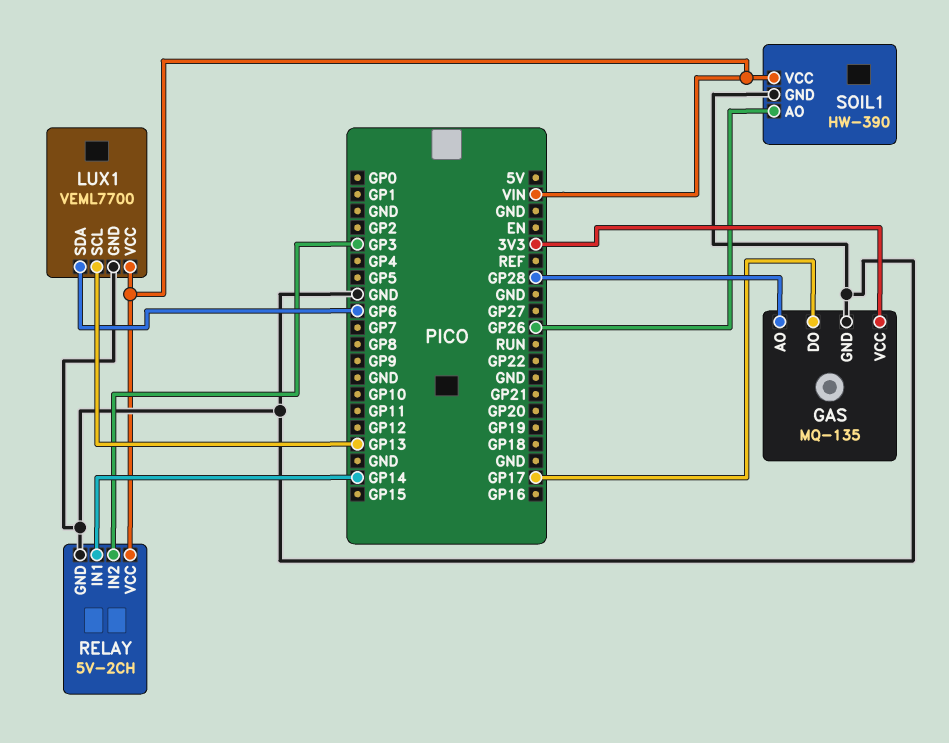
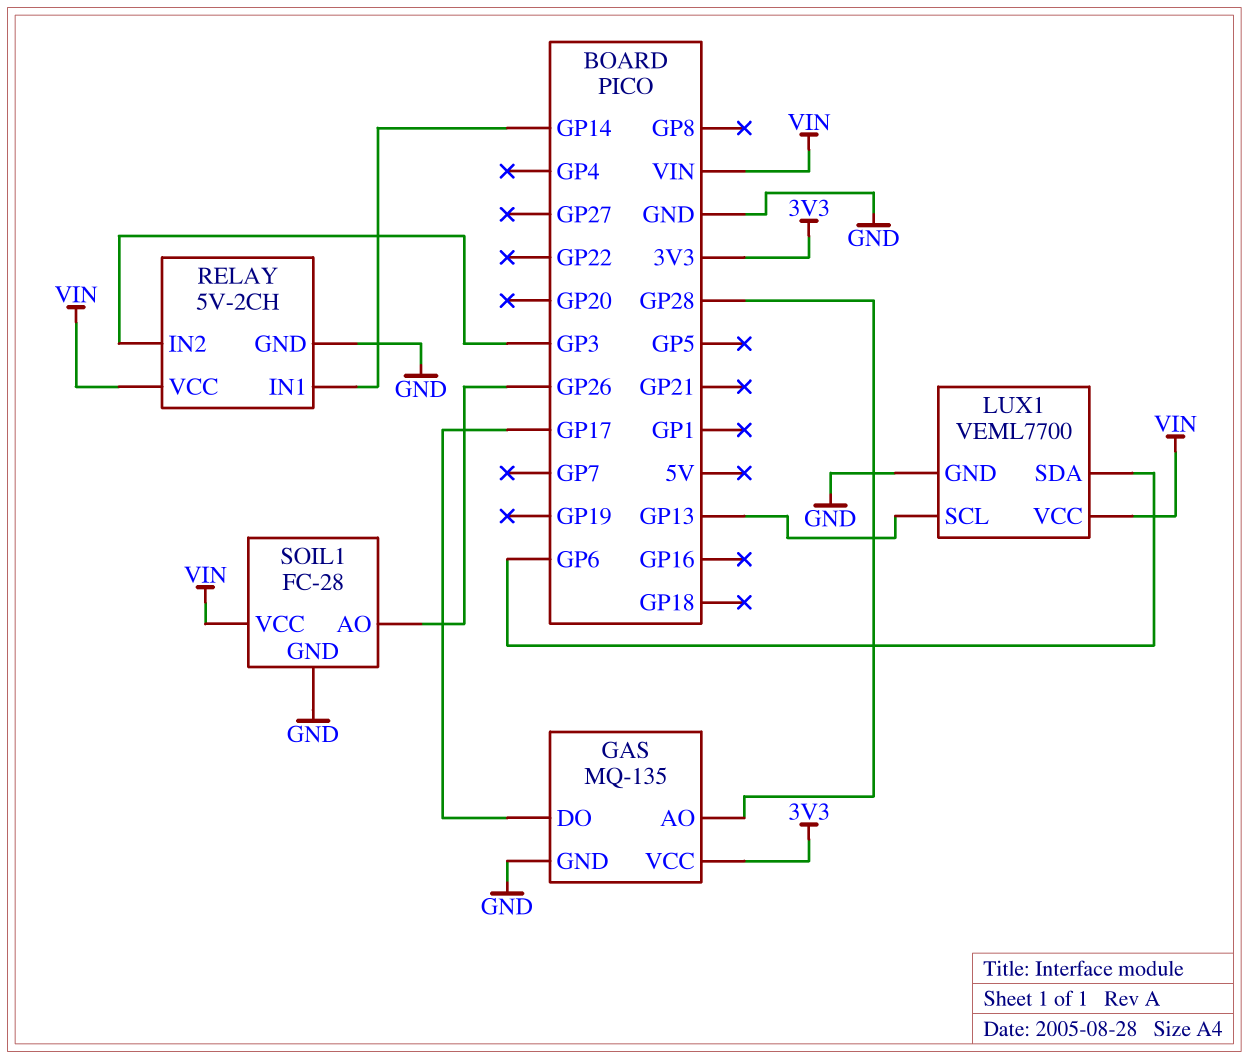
SOIL1: HW-390 -> FC-28

